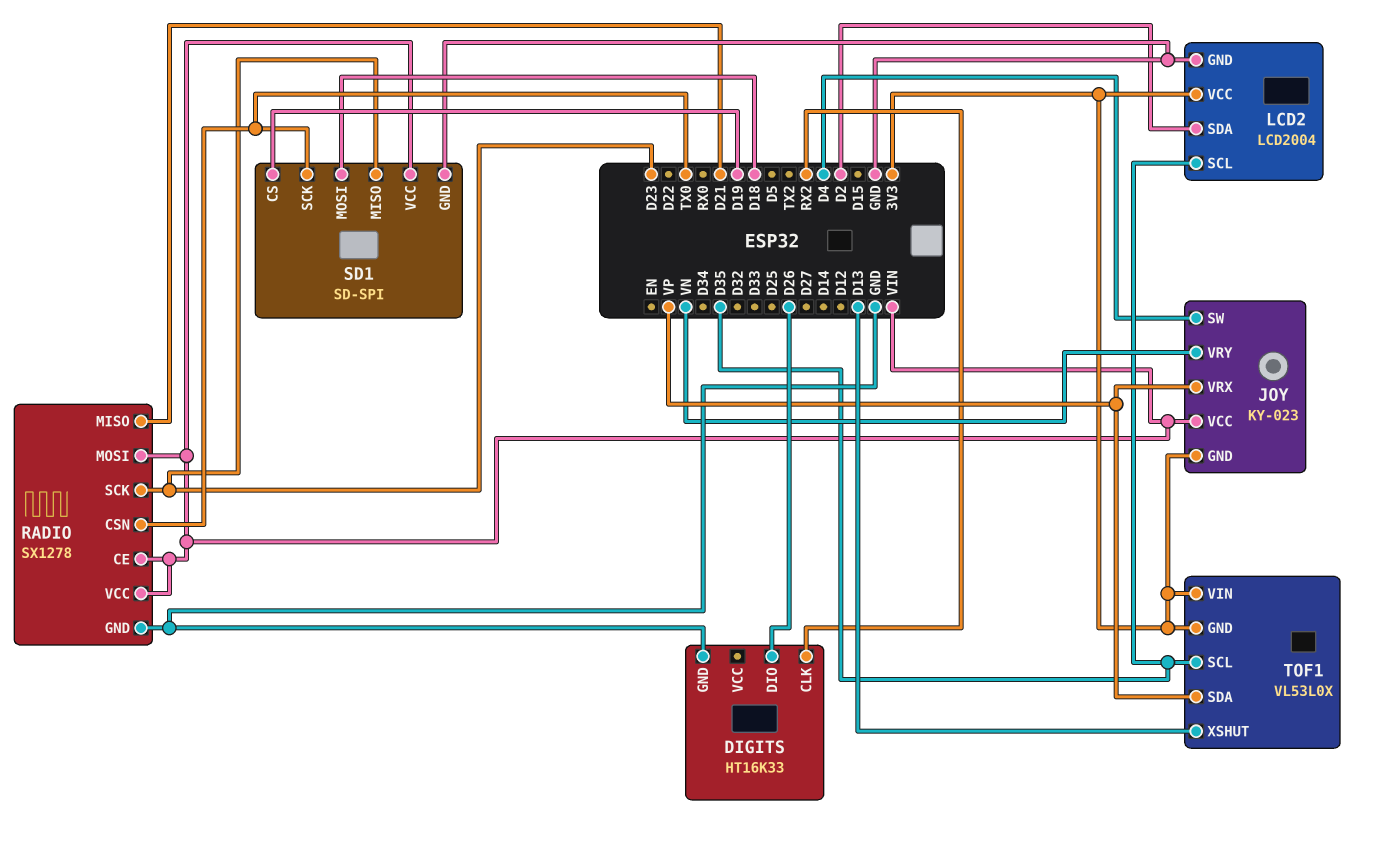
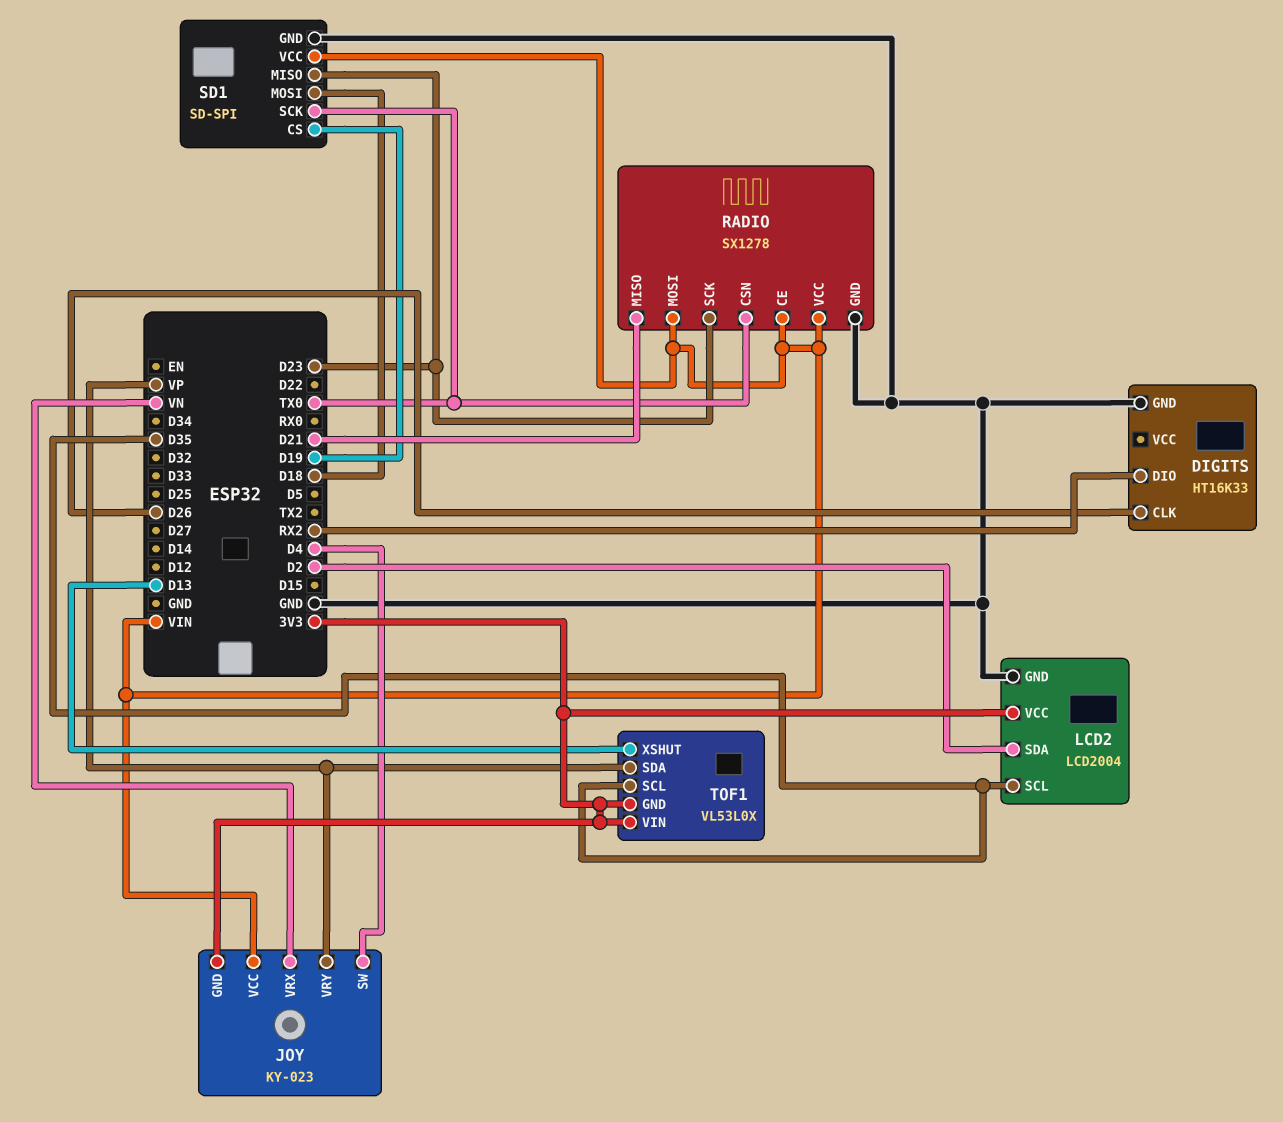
DIGITS pin CLK: RX2 -> D26
DIGITS pin DIO: D26 -> RX2
JOY pin VRX: VP -> VN
JOY pin VRY: VN -> VP

